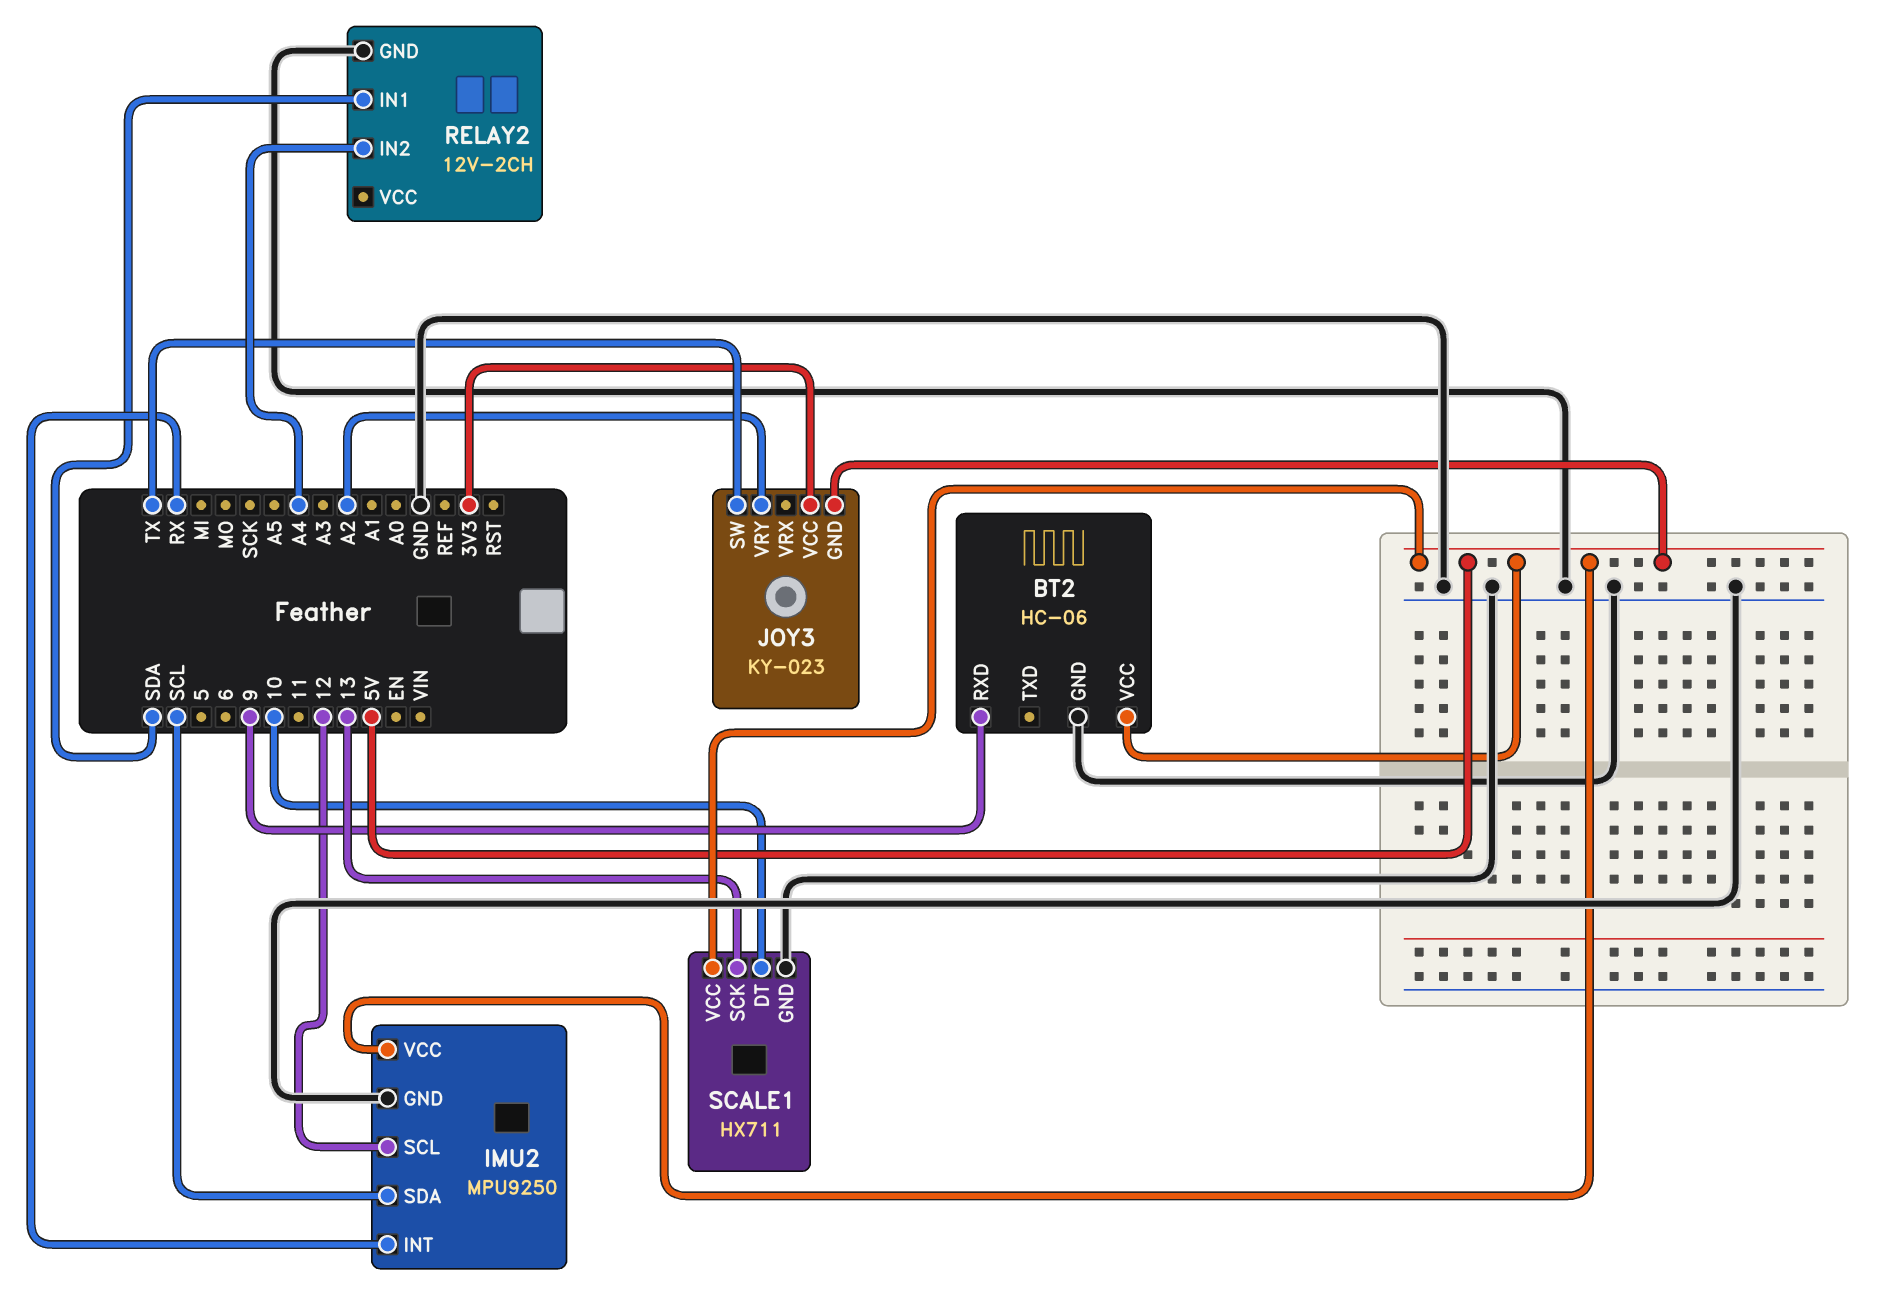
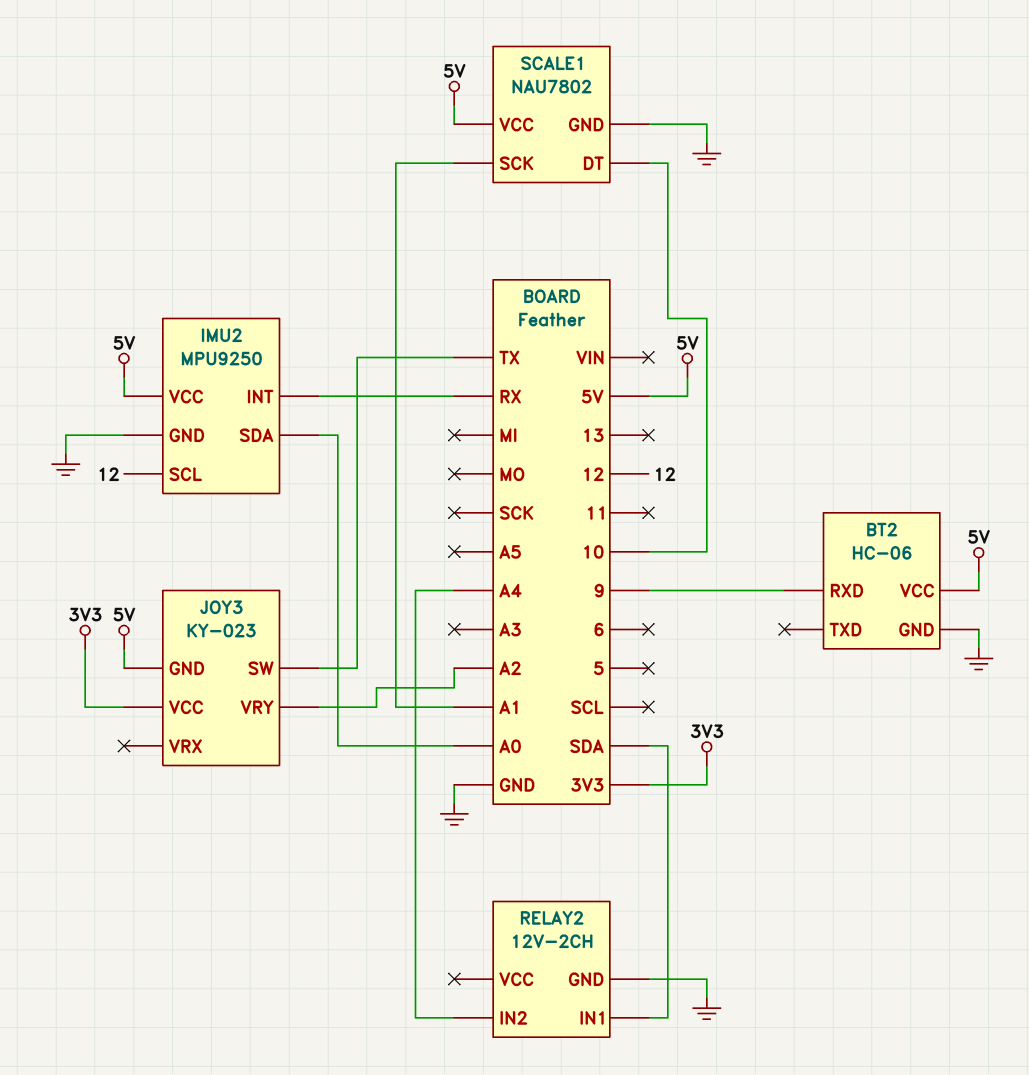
IMU2 pin SDA: SCL -> A0
SCALE1: HX711 -> NAU7802
SCALE1 pin SCK: 13 -> A1

